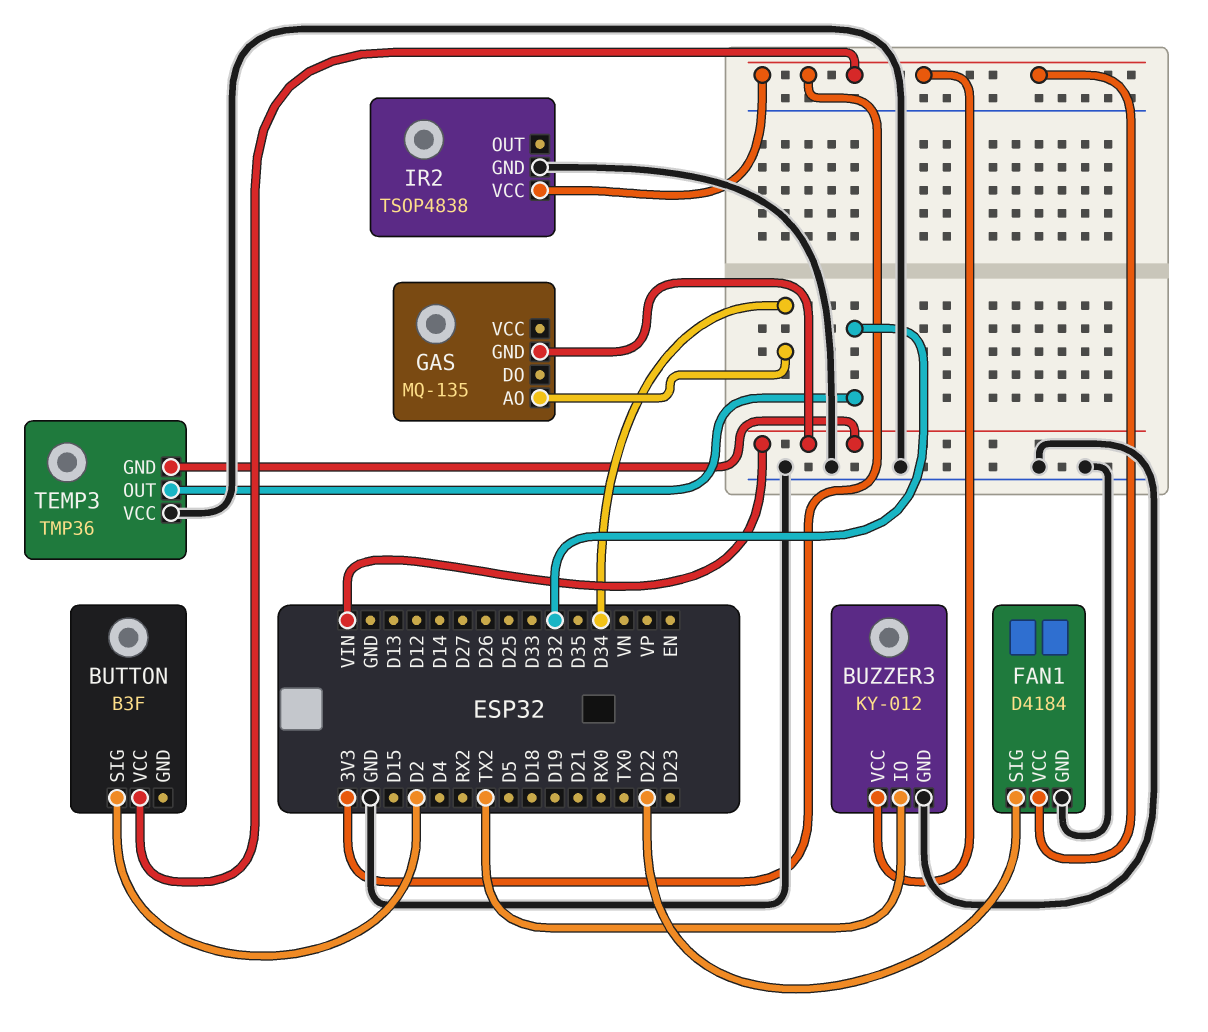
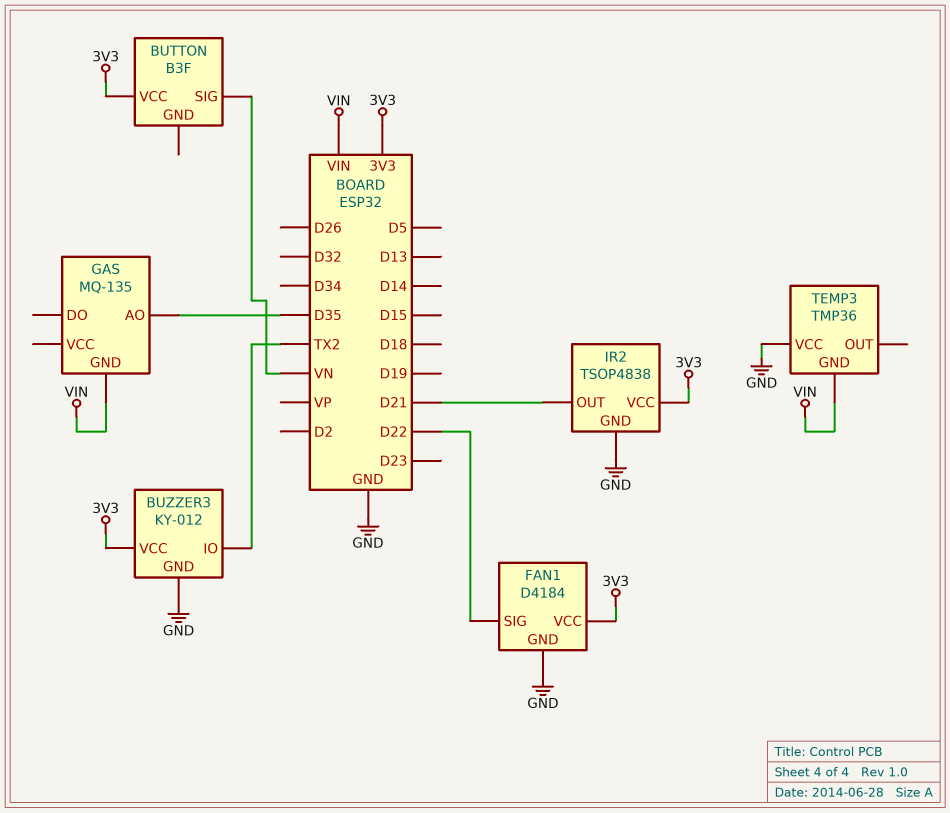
BUTTON pin SIG: D2 -> VN
GAS pin AO: D34 -> D35
IR2 pin OUT: none -> D21
TEMP3 pin OUT: D32 -> none

